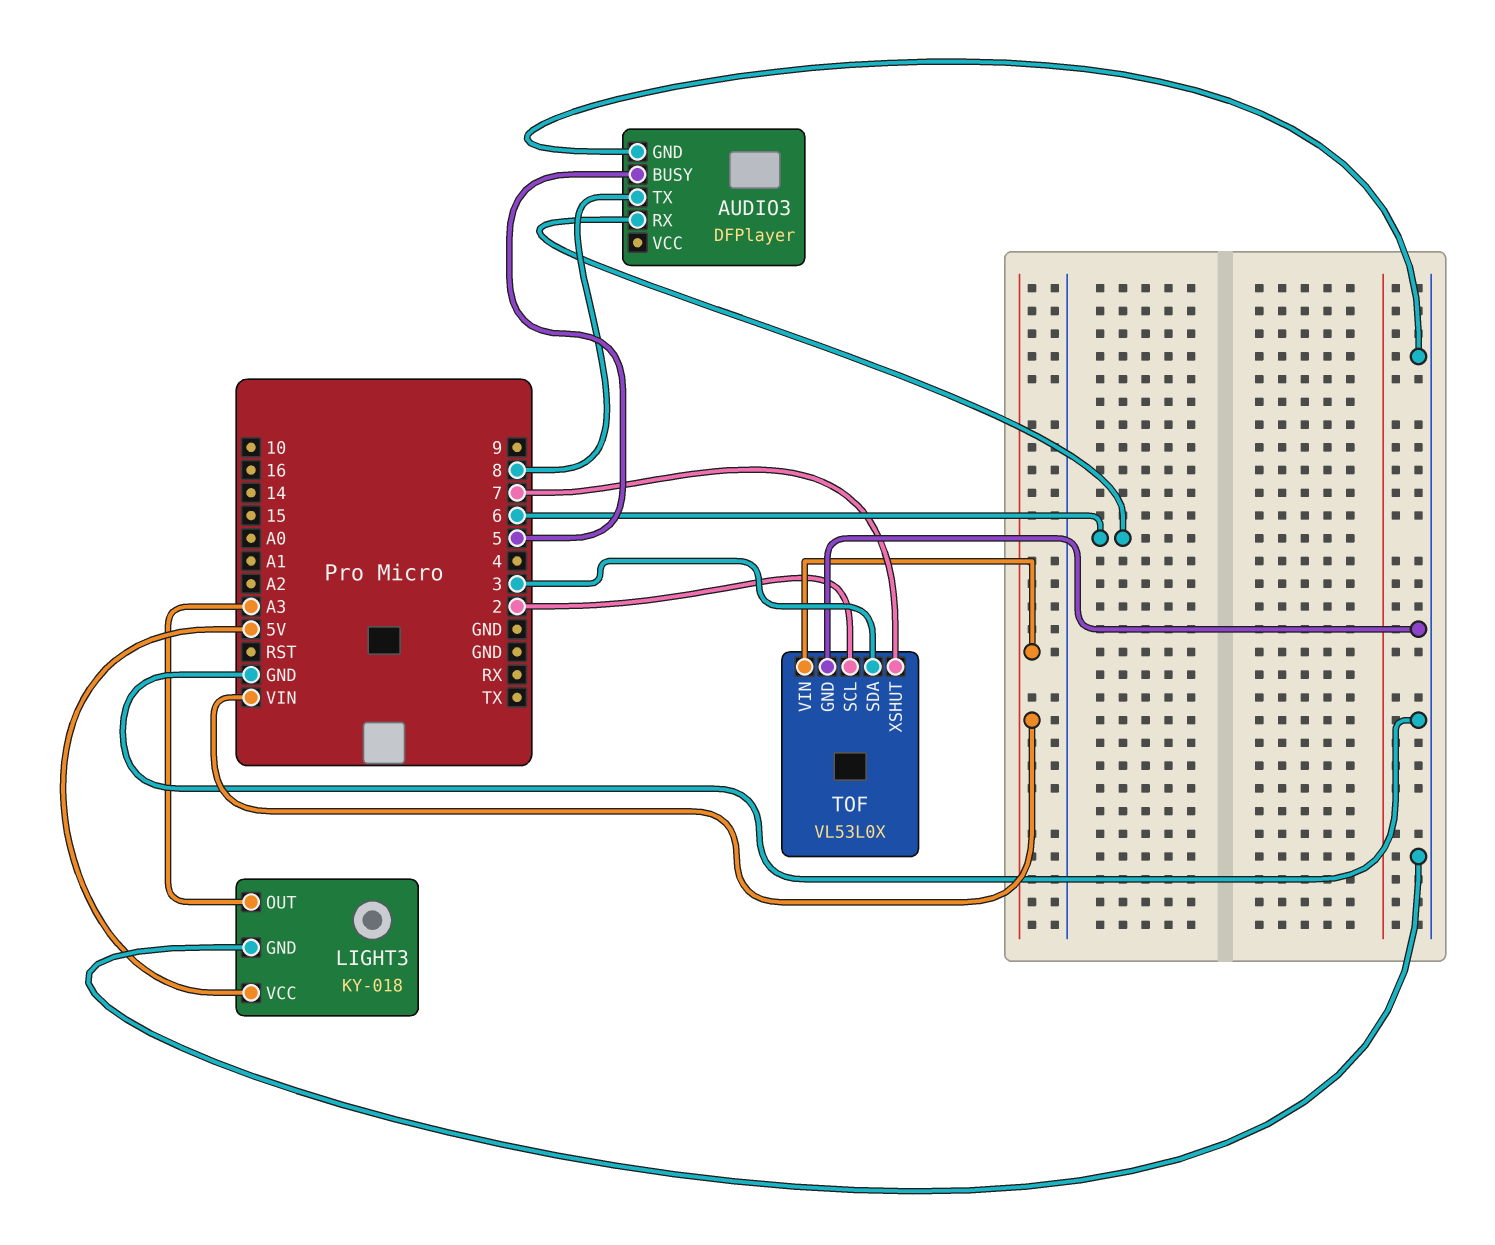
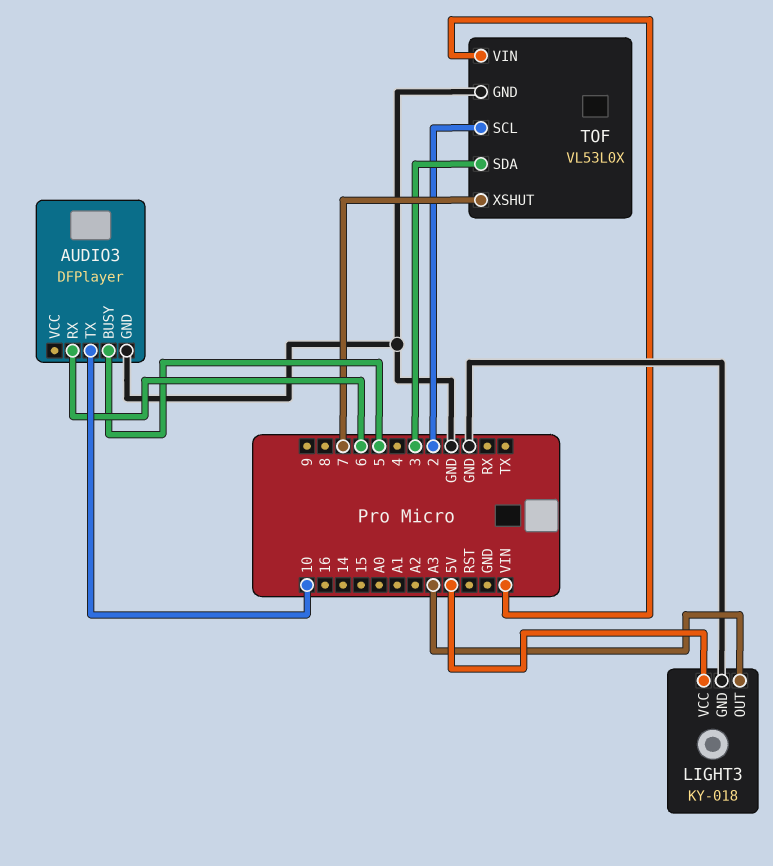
AUDIO3 pin TX: 8 -> 10

